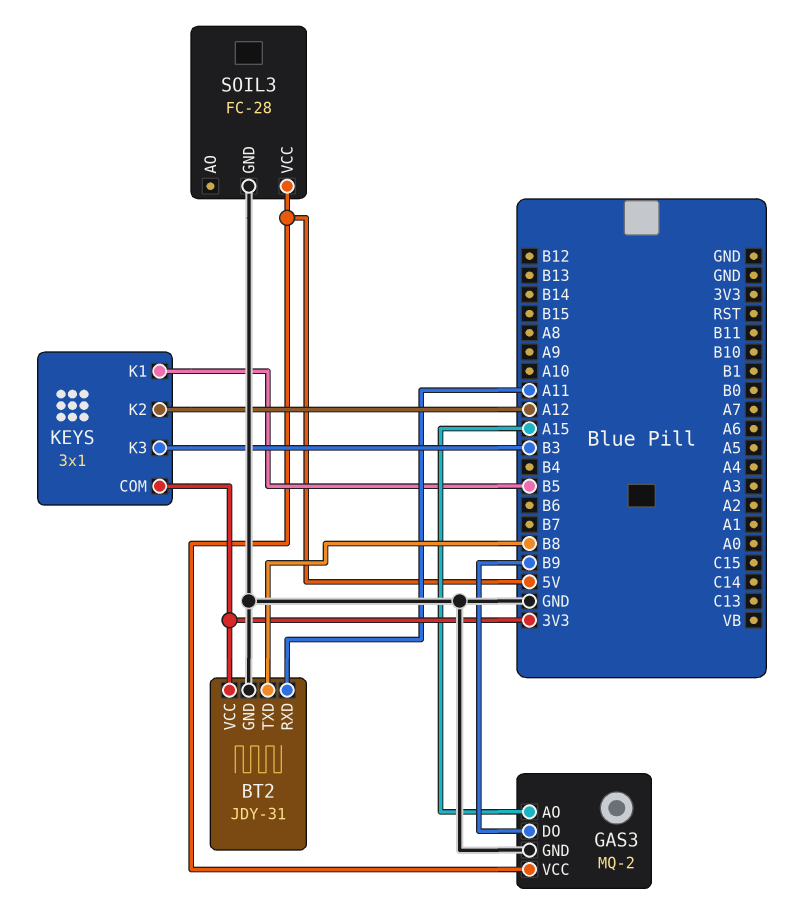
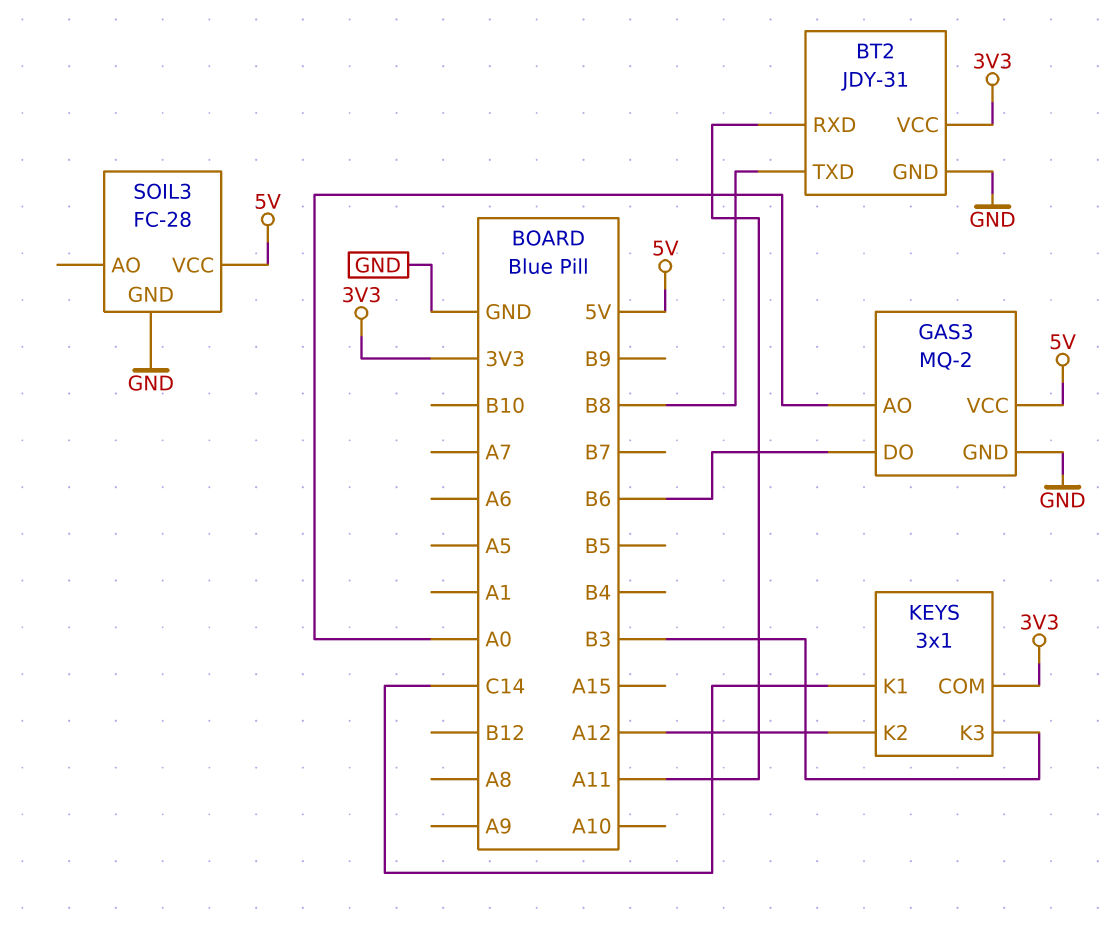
GAS3 pin AO: A15 -> A0
GAS3 pin DO: B9 -> B6
KEYS pin K1: B5 -> C14

